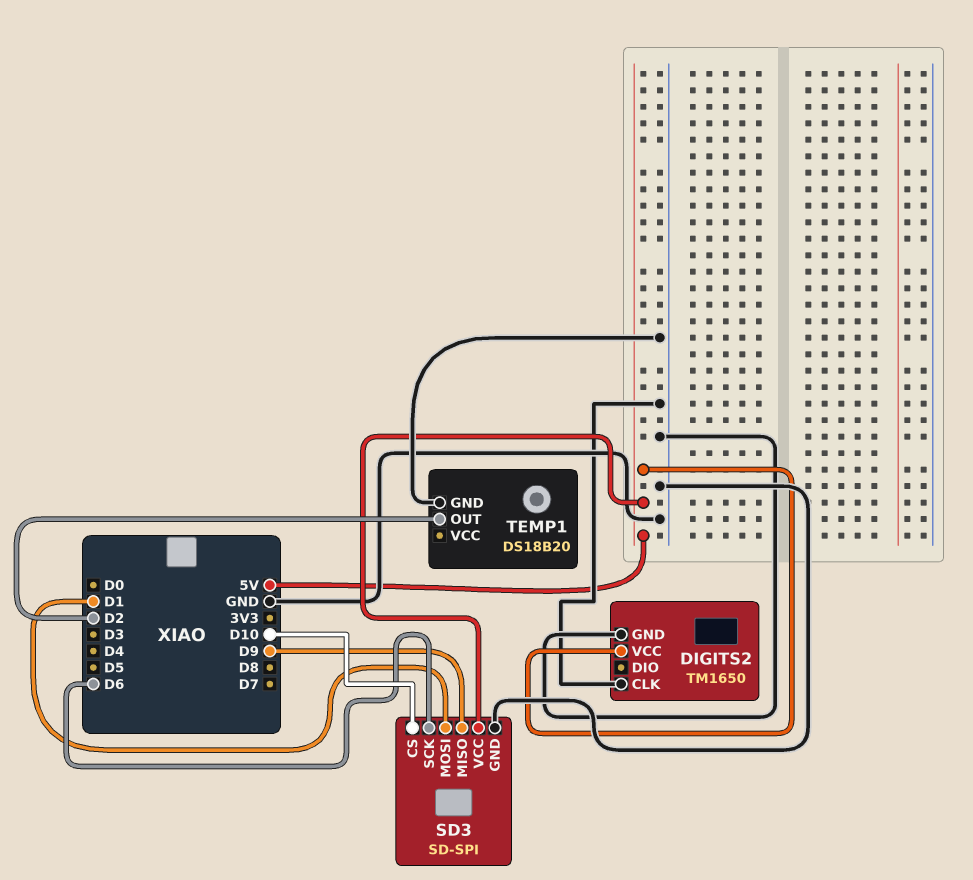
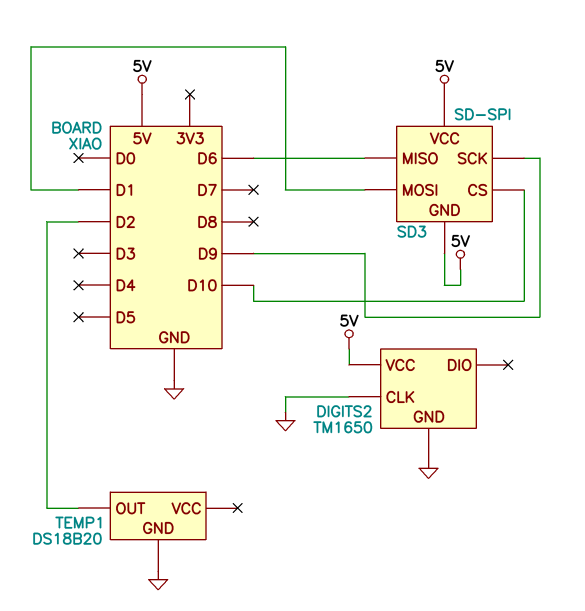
SD3 pin GND: GND -> 5V
SD3 pin MISO: D9 -> D6
SD3 pin SCK: D6 -> D9

